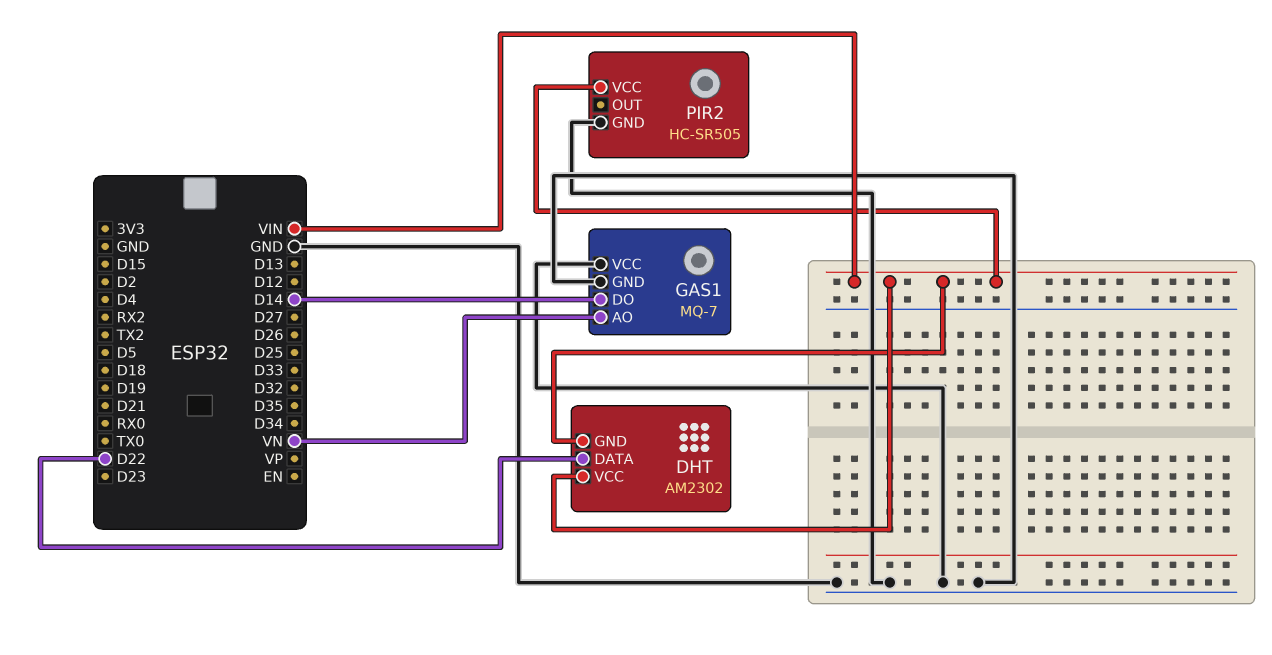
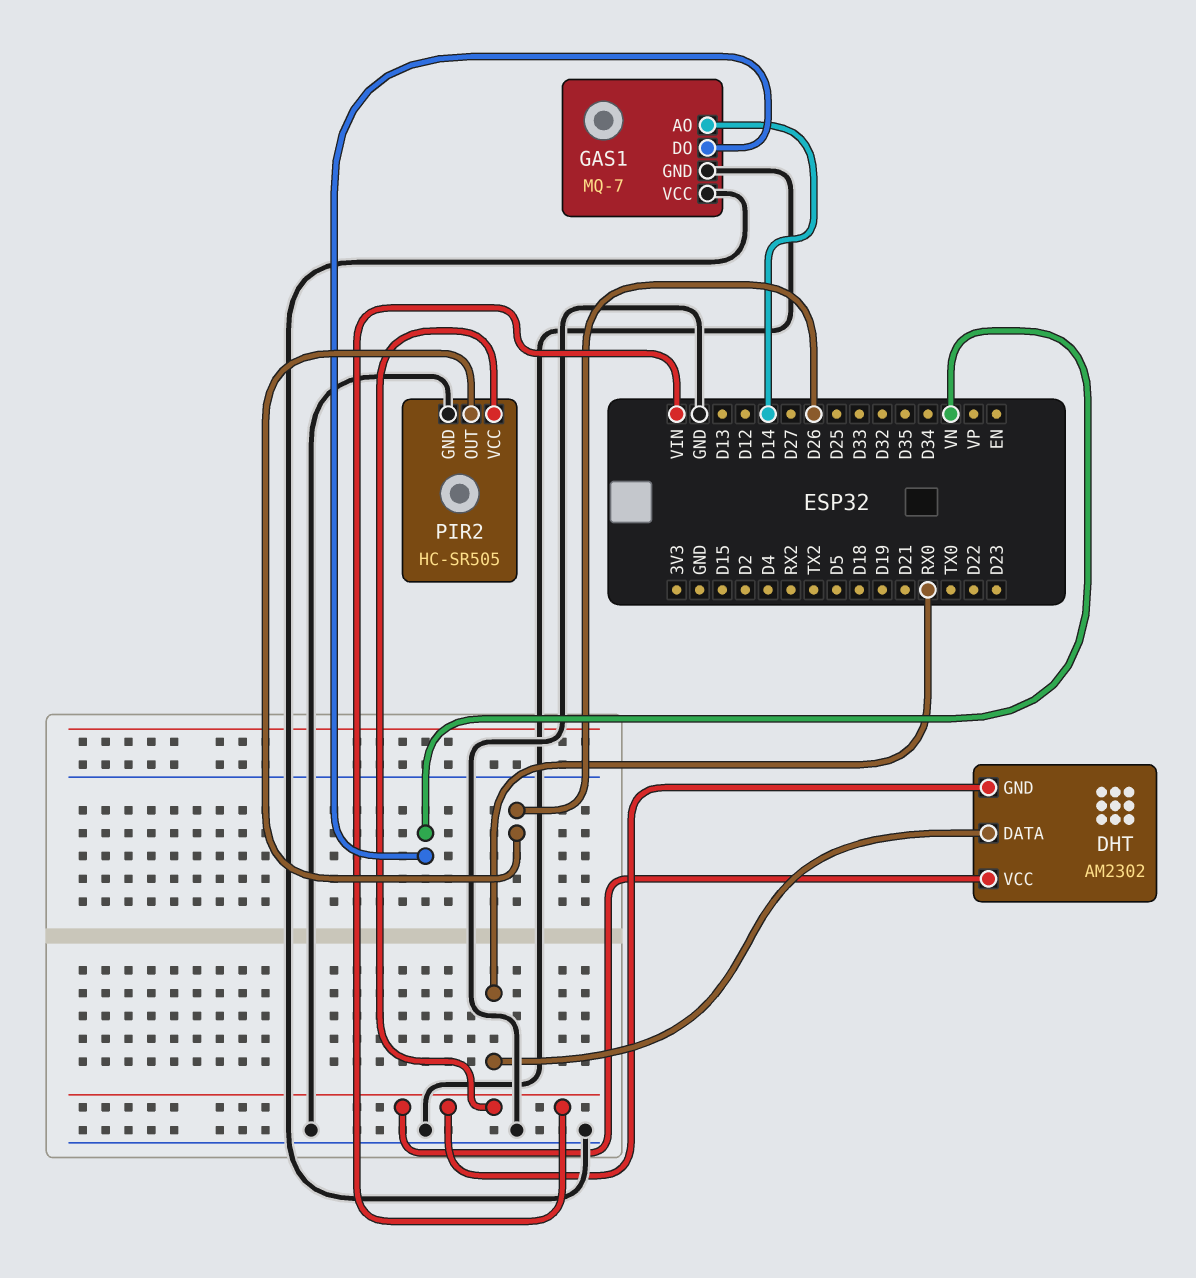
DHT pin DATA: D22 -> RX0
GAS1 pin AO: VN -> D14
GAS1 pin DO: D14 -> VN
PIR2 pin OUT: none -> D26

